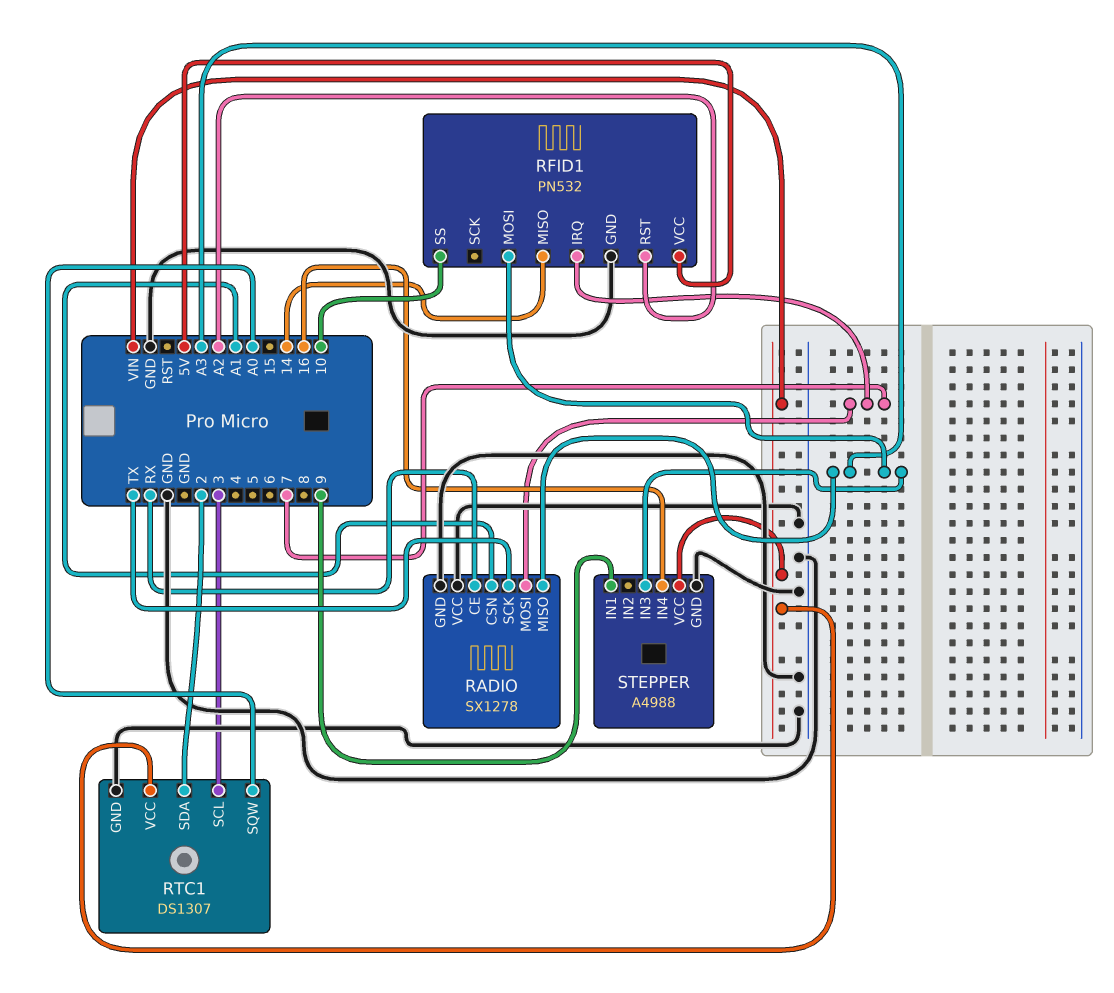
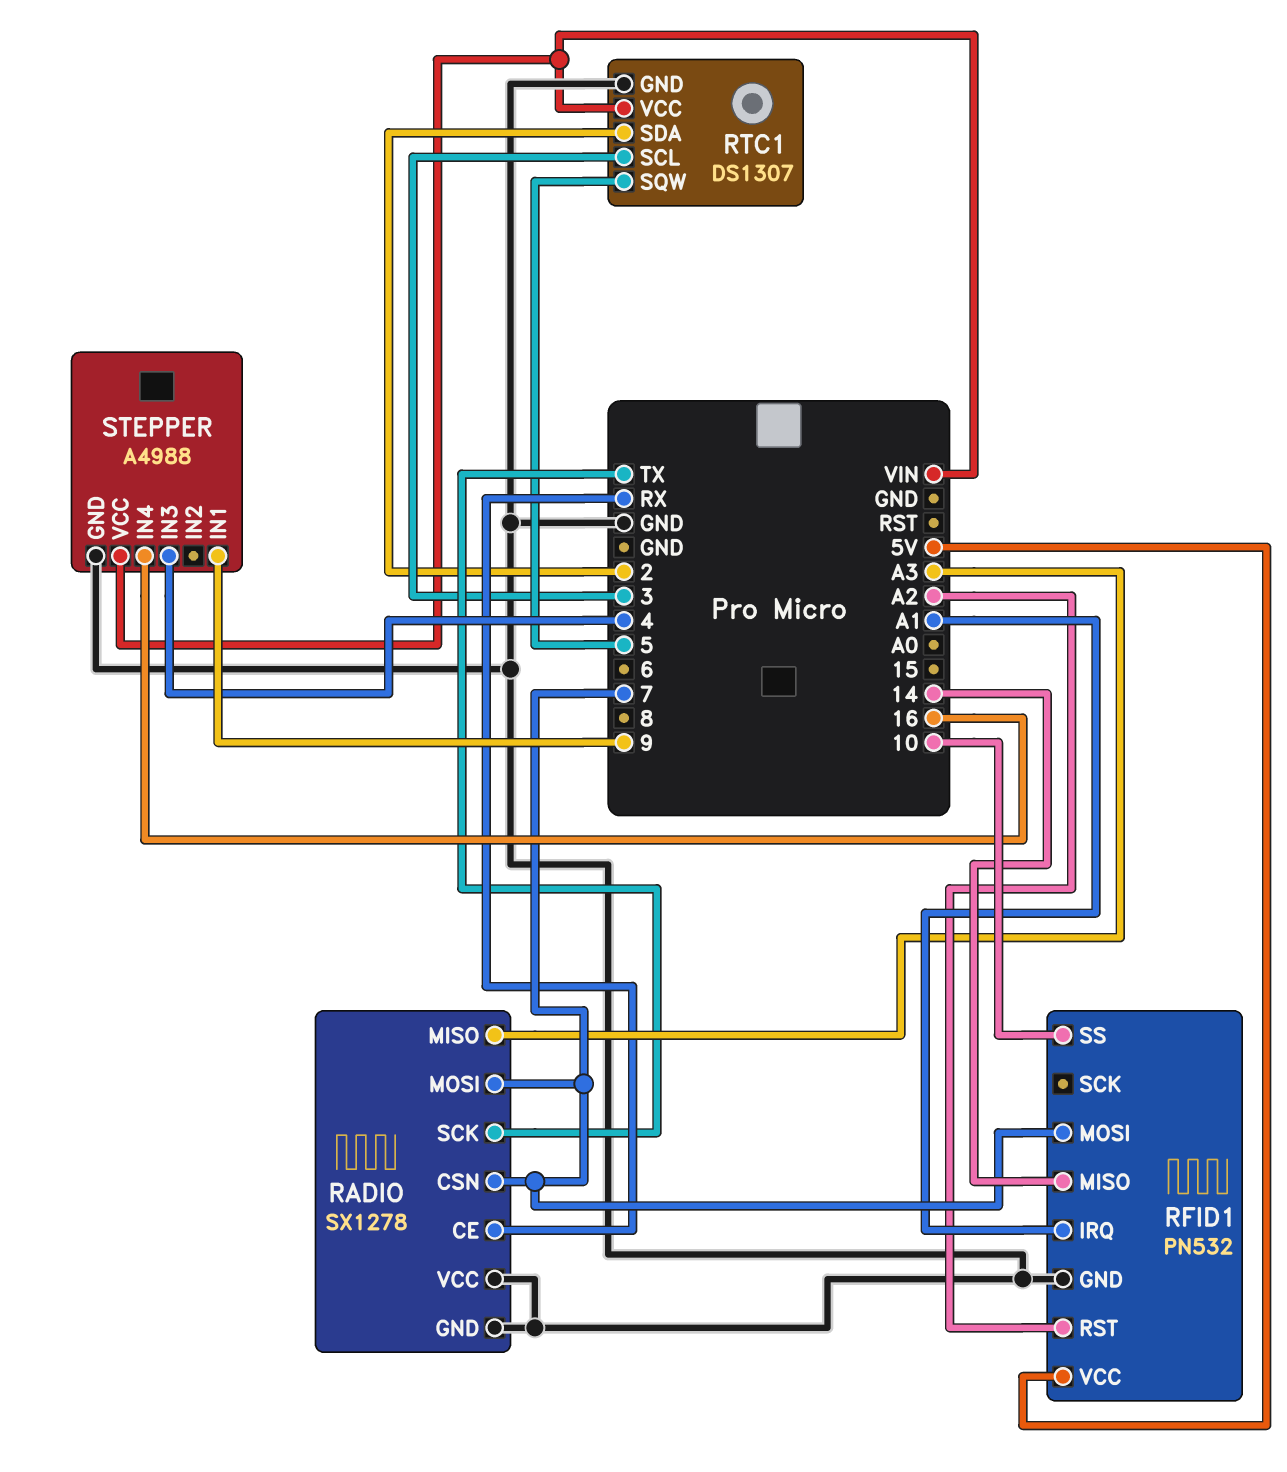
RADIO pin CSN: A1 -> 7
RFID1 pin IRQ: 7 -> A1
RFID1 pin MOSI: A3 -> 7
RTC1 pin SQW: A0 -> 5
STEPPER pin IN3: A3 -> 4

